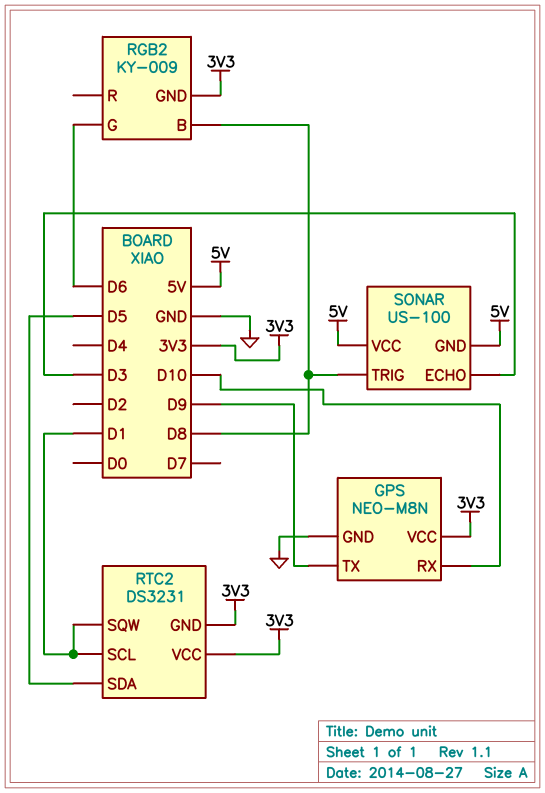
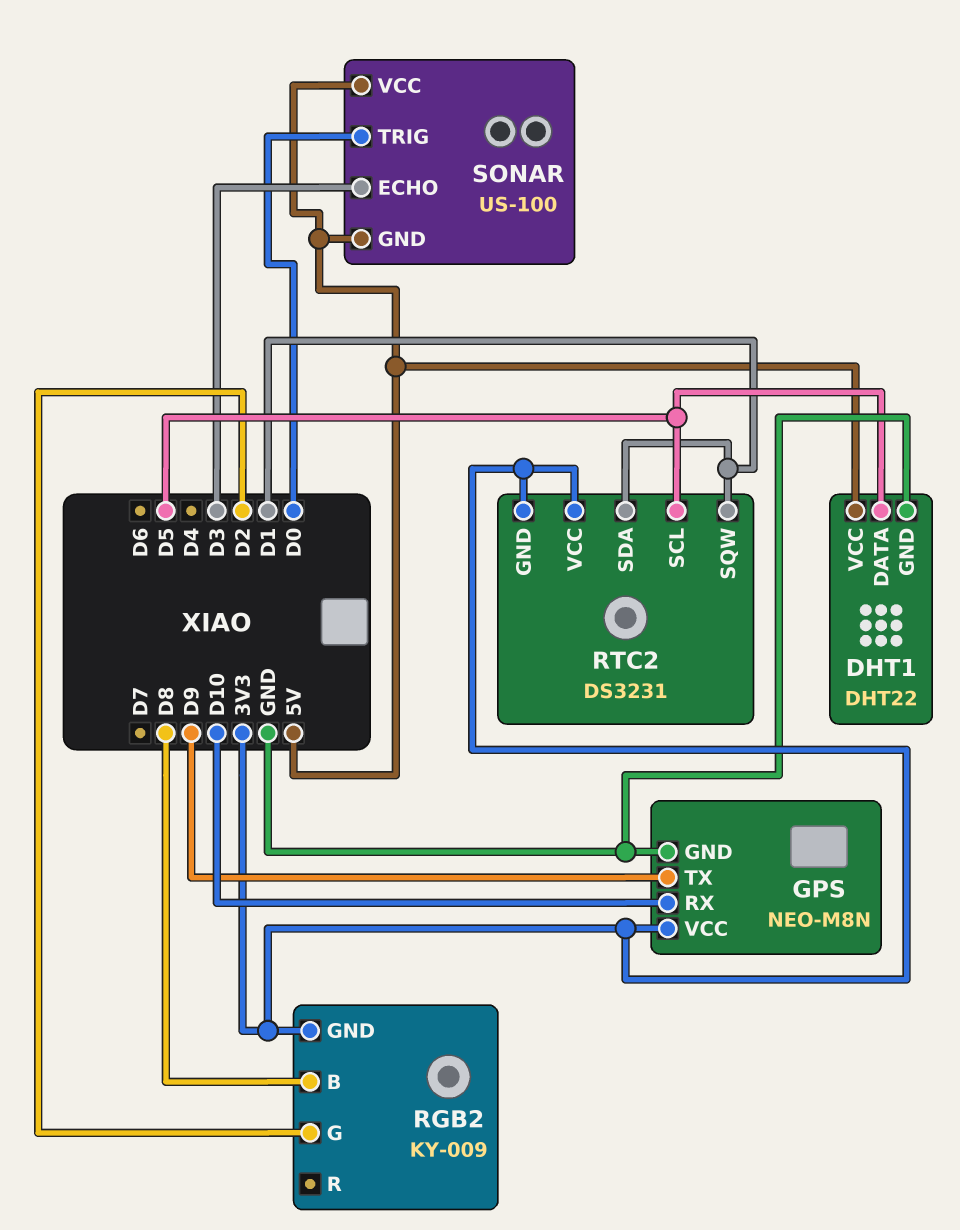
DHT1: none -> DHT22
DHT1 pin DATA: none -> D5
DHT1 pin GND: none -> GND
DHT1 pin VCC: none -> 5V
RGB2 pin G: D6 -> D2
RTC2 pin SCL: D1 -> D5
RTC2 pin SDA: D5 -> D1
SONAR pin TRIG: D8 -> D0

